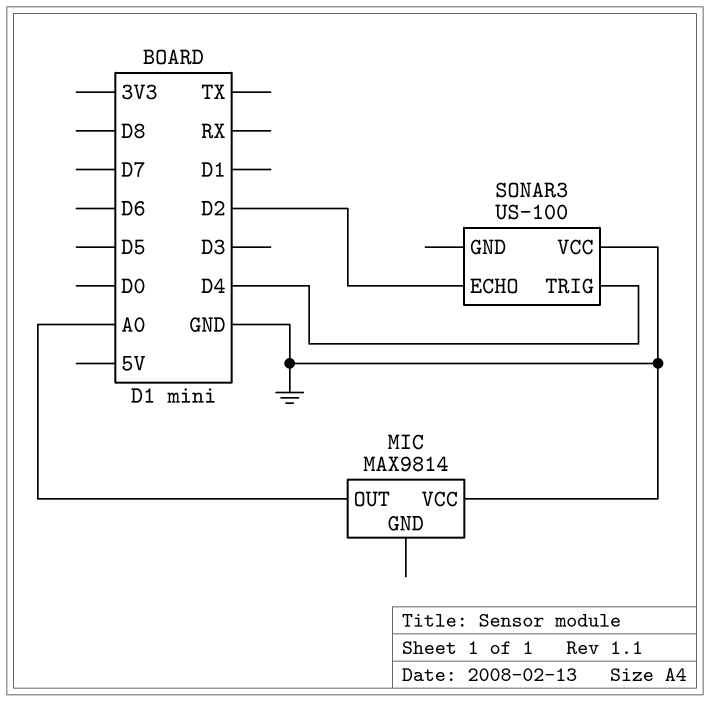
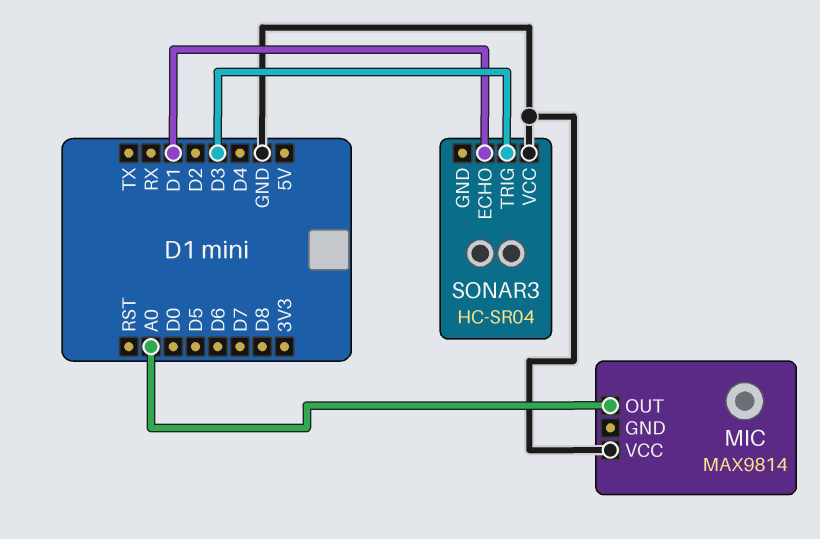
SONAR3: US-100 -> HC-SR04
SONAR3 pin ECHO: D2 -> D1
SONAR3 pin TRIG: D4 -> D3

